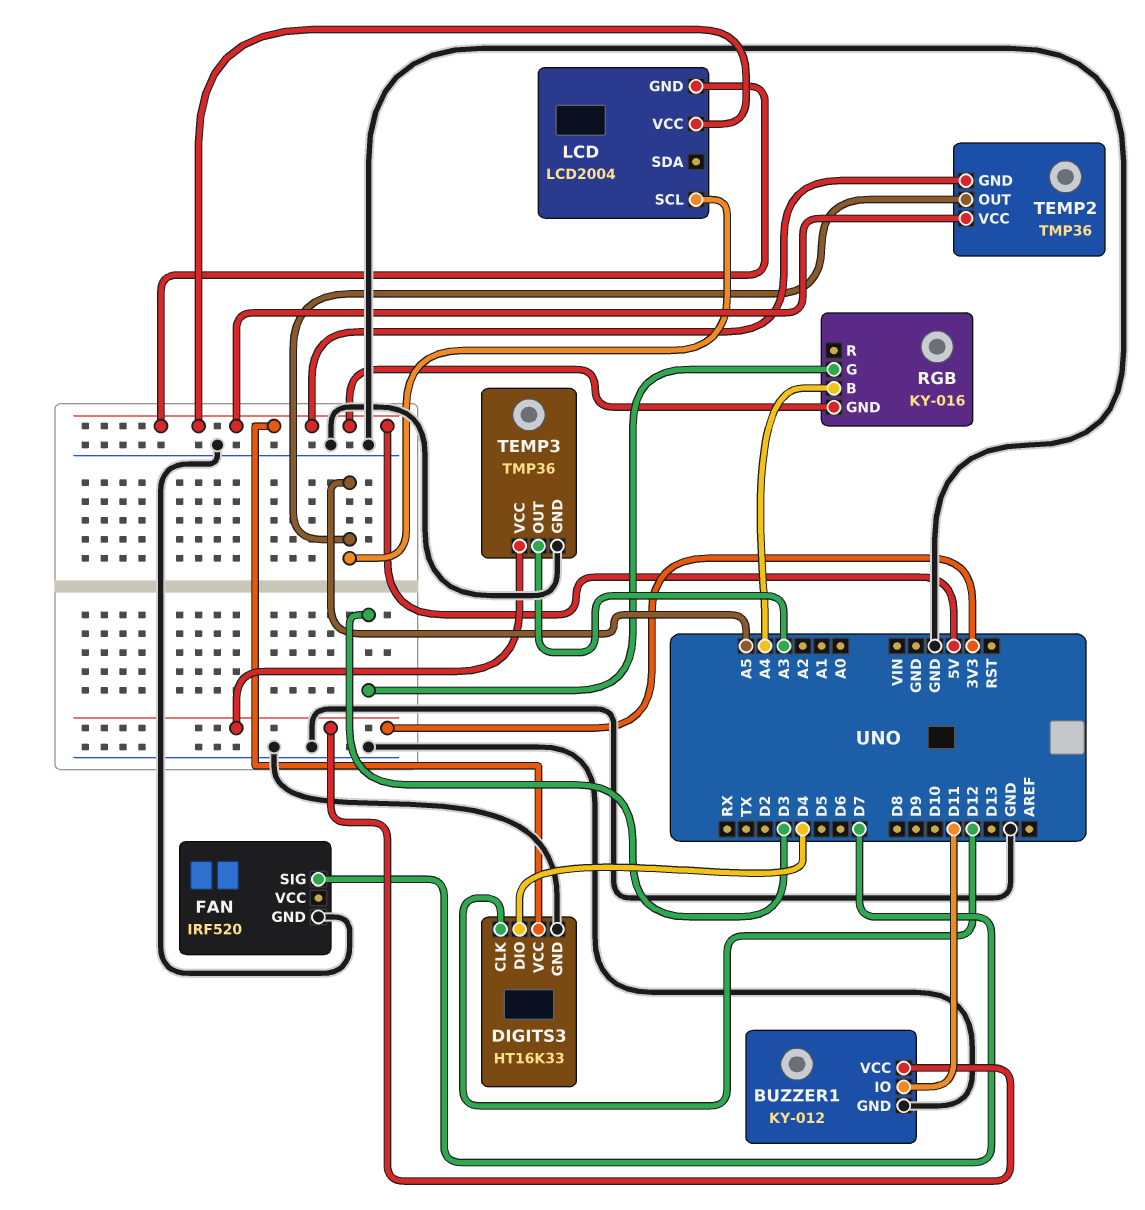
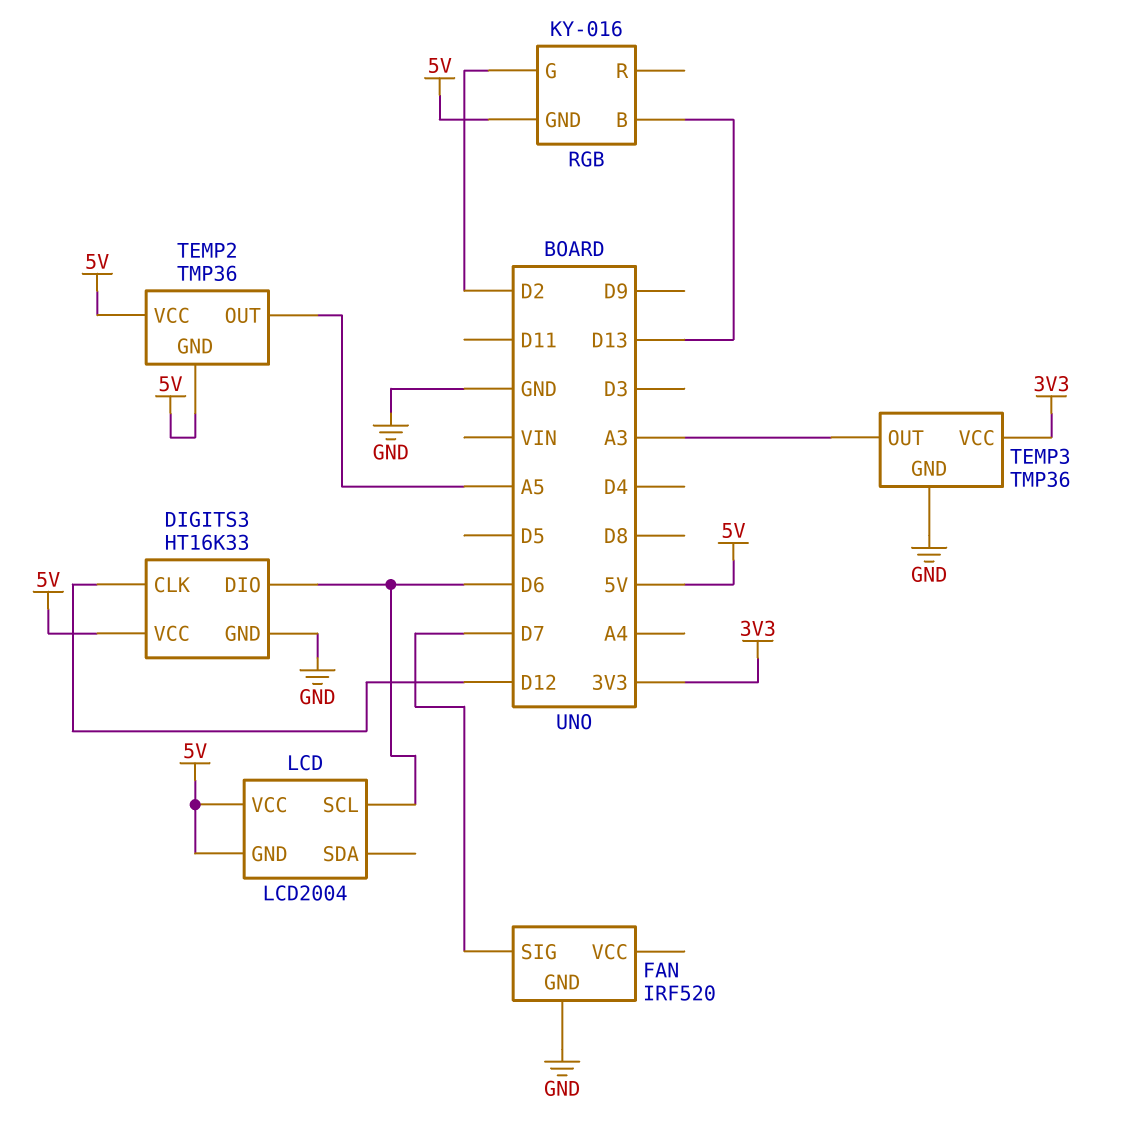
BUZZER1: KY-012 -> none
BUZZER1 pin GND: GND -> none
BUZZER1 pin IO: D11 -> none
BUZZER1 pin VCC: 3V3 -> none
DIGITS3 pin DIO: D4 -> D6
LCD pin SCL: A5 -> D6
RGB pin B: A4 -> D13
RGB pin G: D3 -> D2

